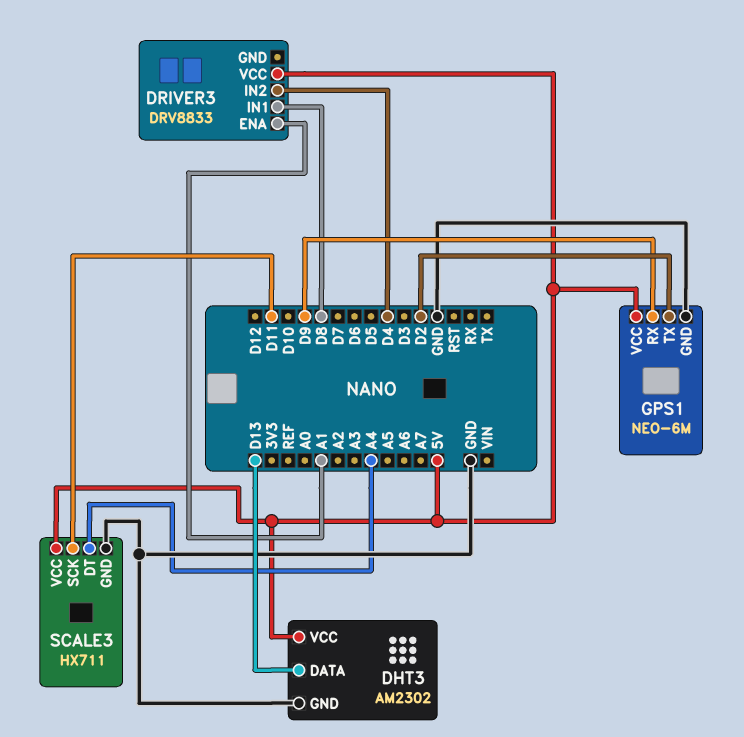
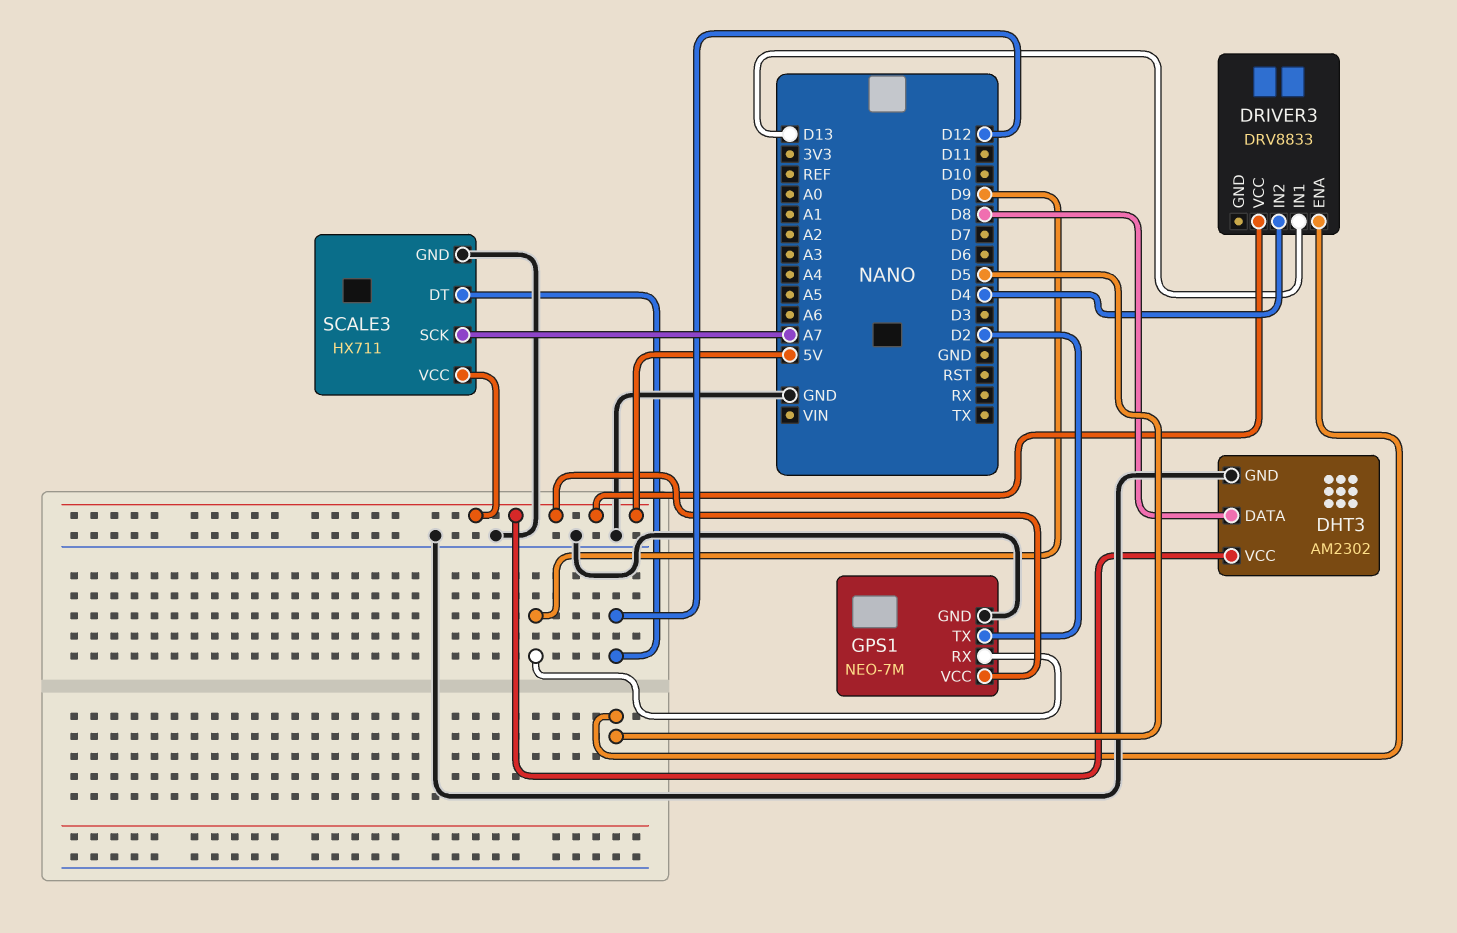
DHT3 pin DATA: D13 -> D8
DRIVER3 pin ENA: A1 -> D5
DRIVER3 pin IN1: D8 -> D13
GPS1: NEO-6M -> NEO-7M
SCALE3 pin DT: A4 -> D12
SCALE3 pin SCK: D11 -> A7

